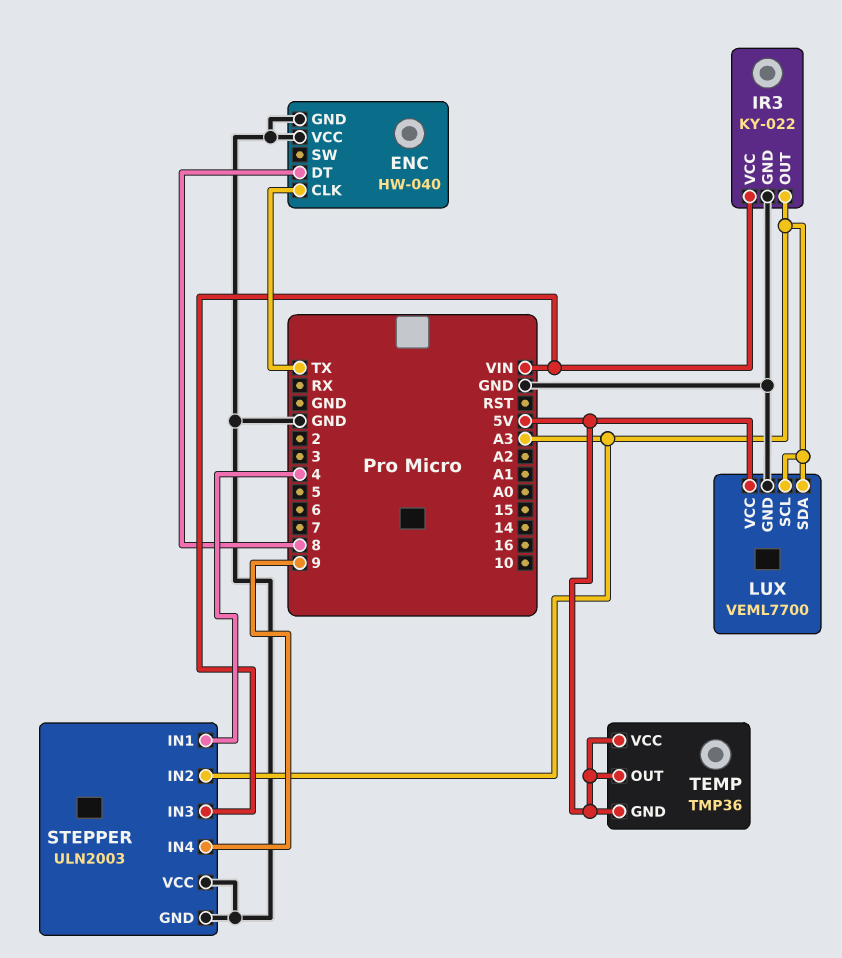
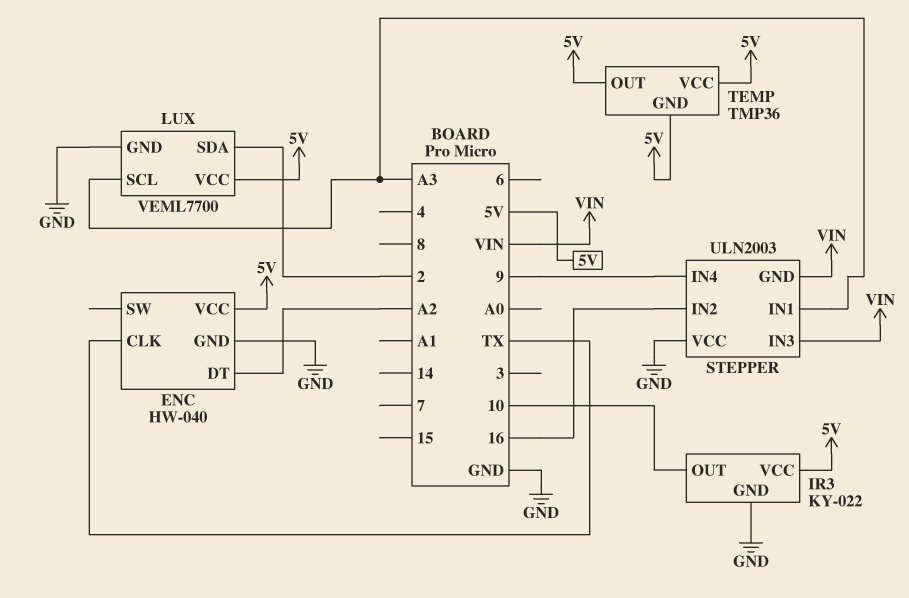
ENC pin DT: 8 -> A2
ENC pin VCC: GND -> 5V
IR3 pin OUT: A3 -> 10
IR3 pin VCC: VIN -> 5V
LUX pin SDA: A3 -> 2
STEPPER pin GND: GND -> VIN
STEPPER pin IN1: 4 -> A3
STEPPER pin IN2: A3 -> 16

